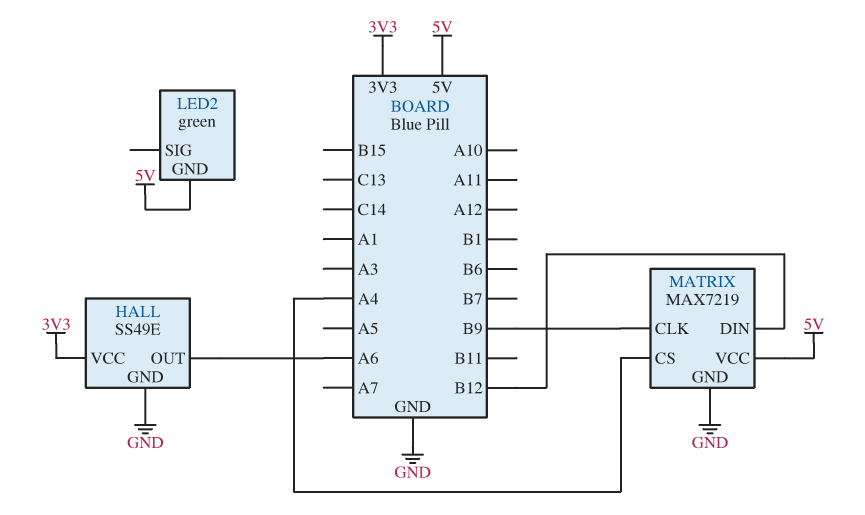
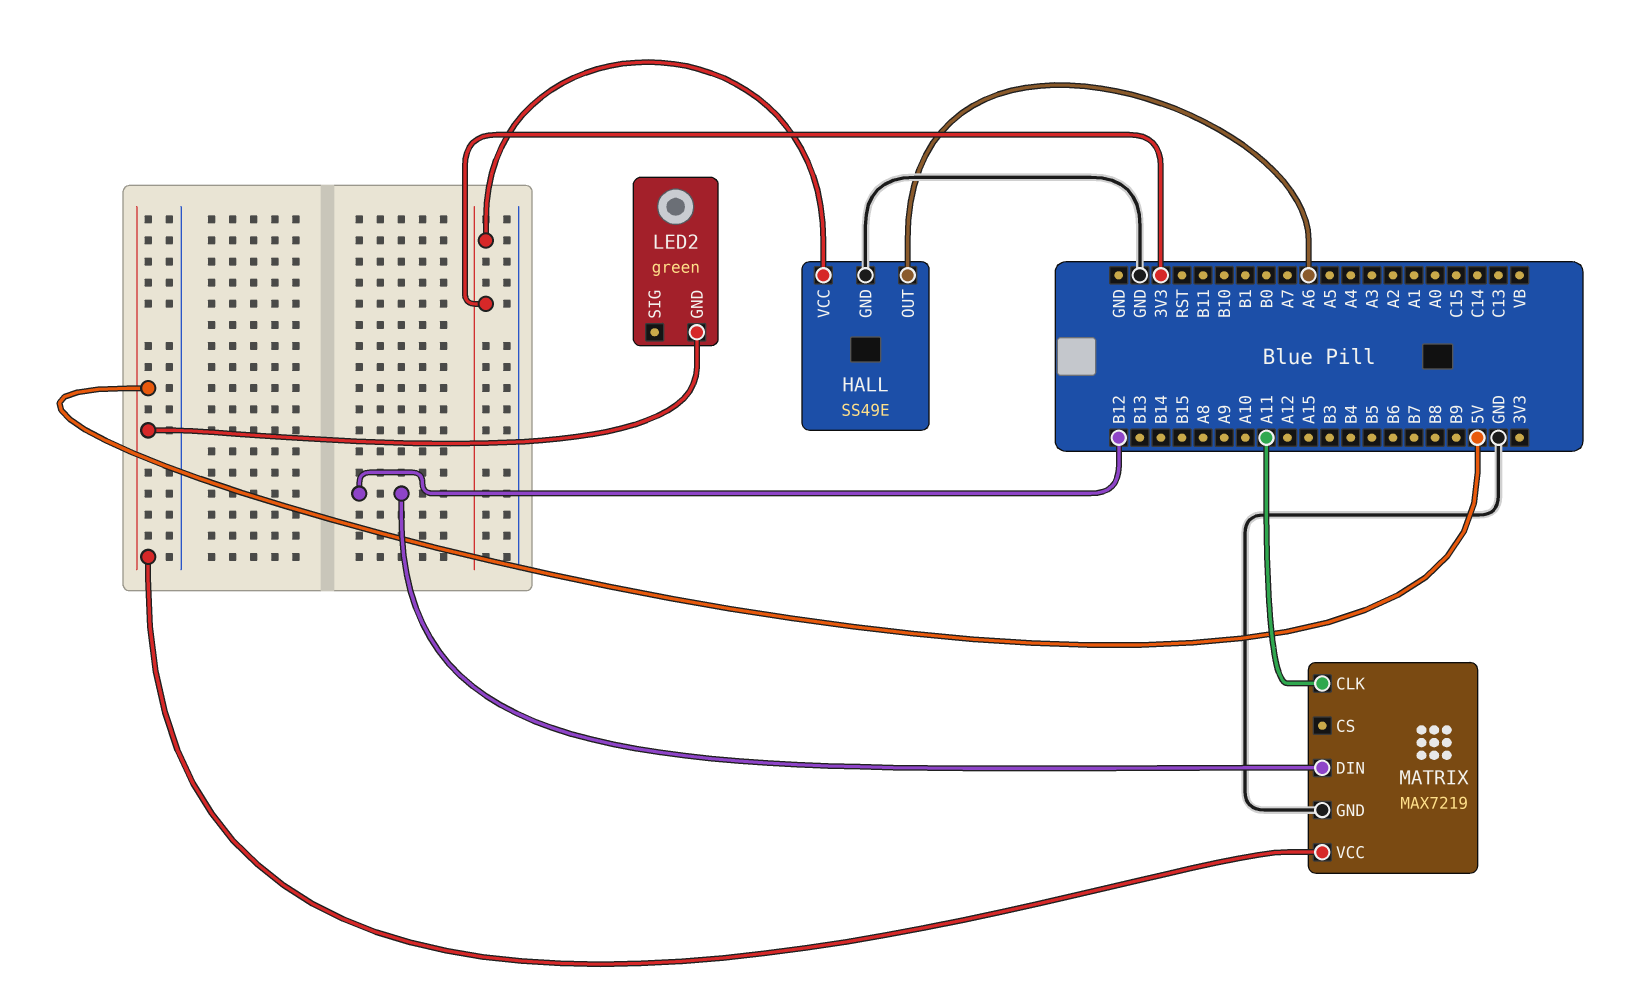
MATRIX pin CLK: B9 -> A11
MATRIX pin CS: A4 -> none

